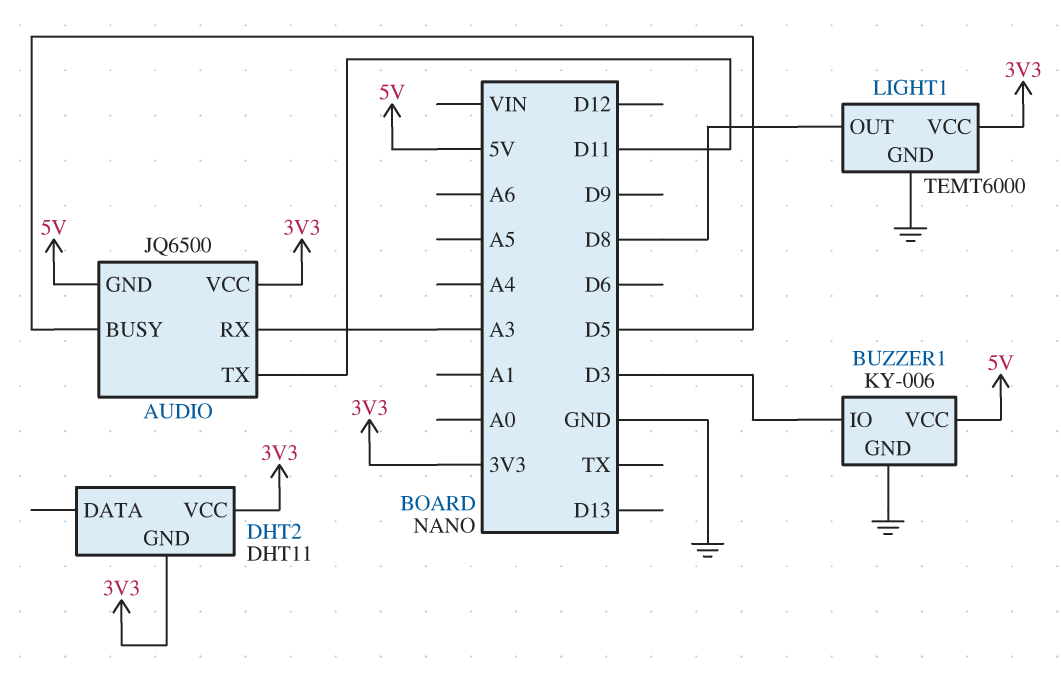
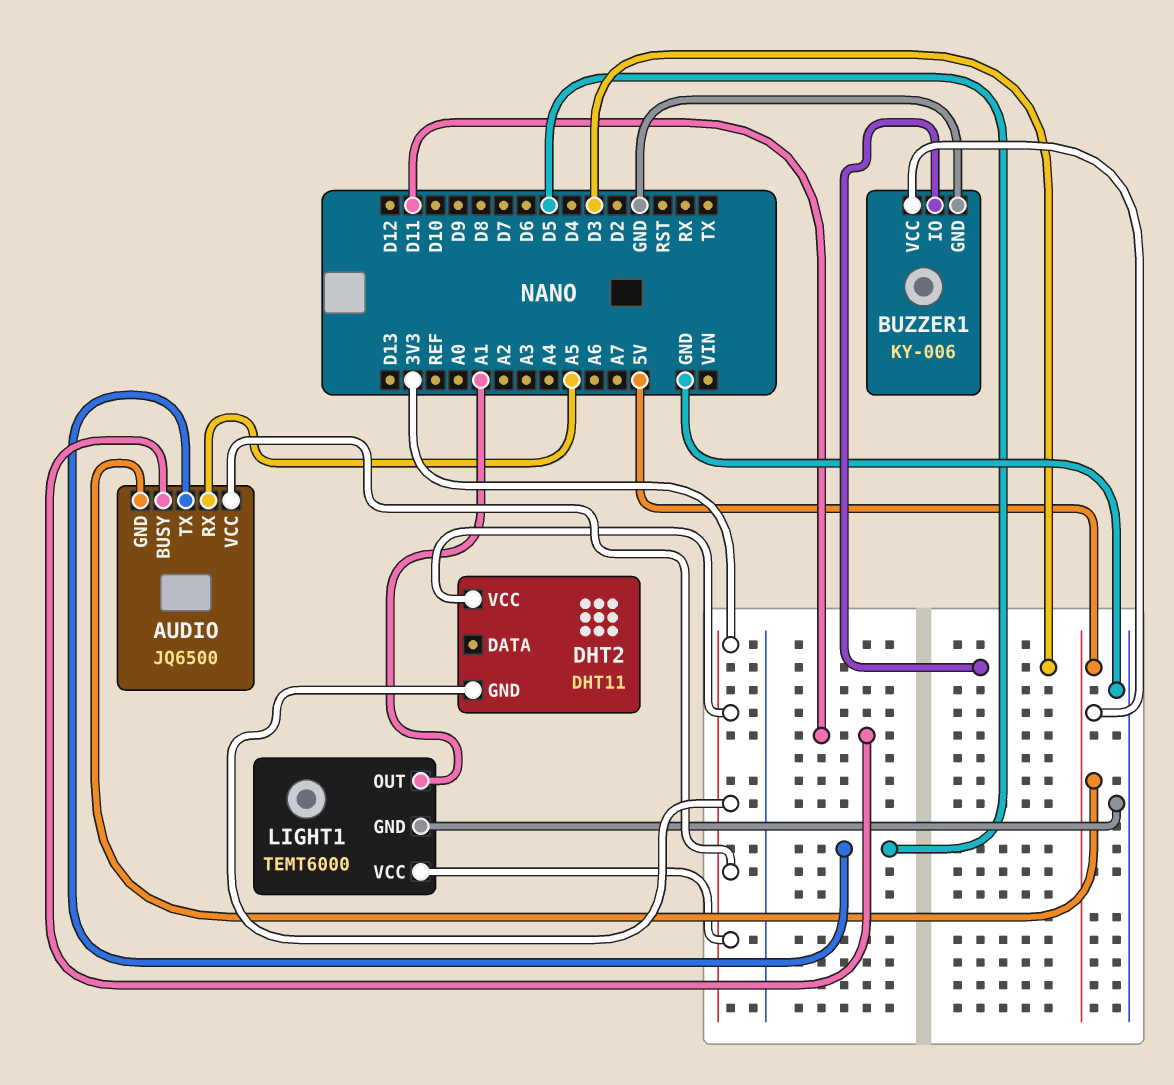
AUDIO pin BUSY: D5 -> D11
AUDIO pin RX: A3 -> A5
AUDIO pin TX: D11 -> D5
LIGHT1 pin OUT: D8 -> A1

